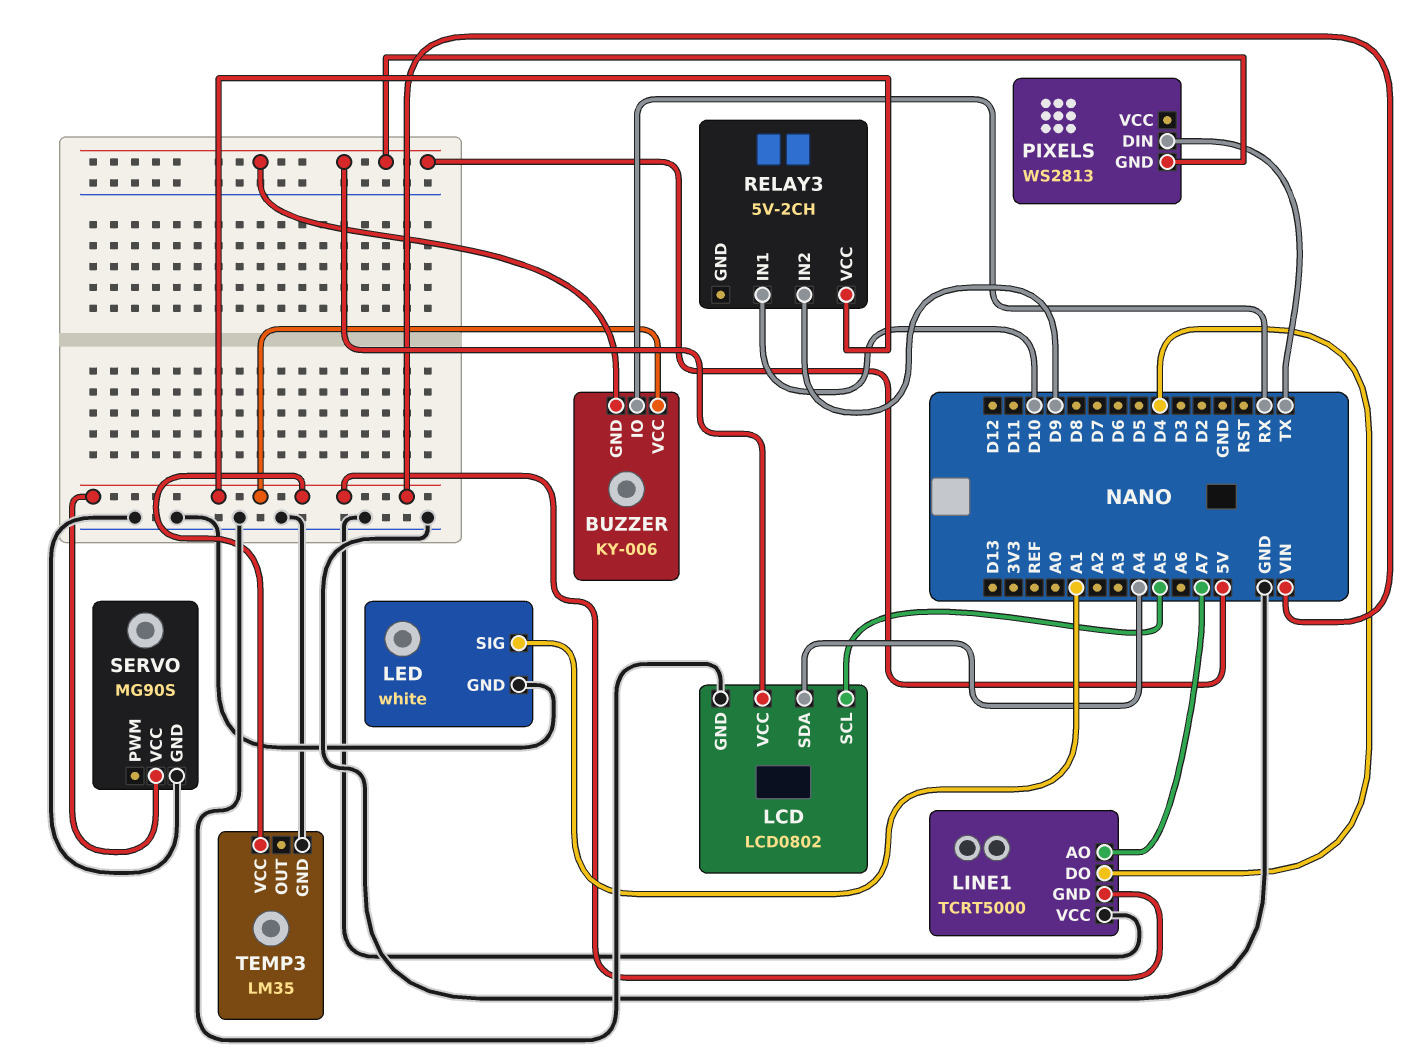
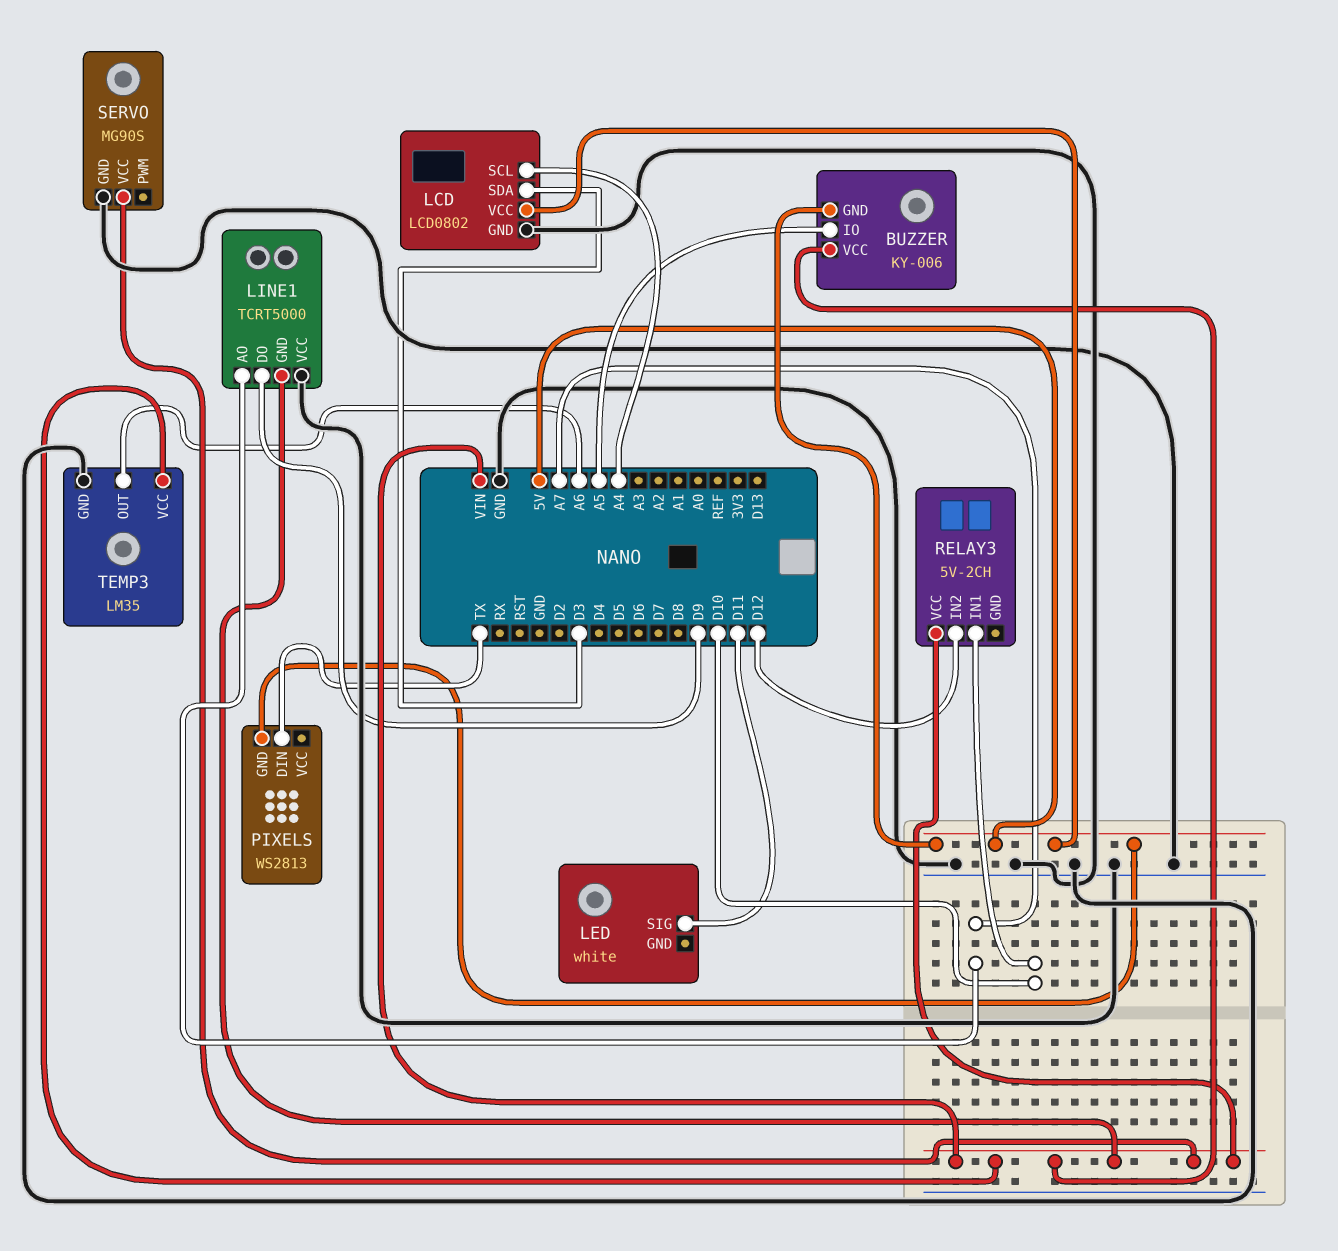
BUZZER pin IO: RX -> A5
LCD pin SCL: A5 -> A4
LCD pin SDA: A4 -> D3
LED pin GND: GND -> none
LED pin SIG: A1 -> D11
LINE1 pin DO: D4 -> D9
RELAY3 pin IN2: D9 -> D12
TEMP3 pin OUT: none -> A6

